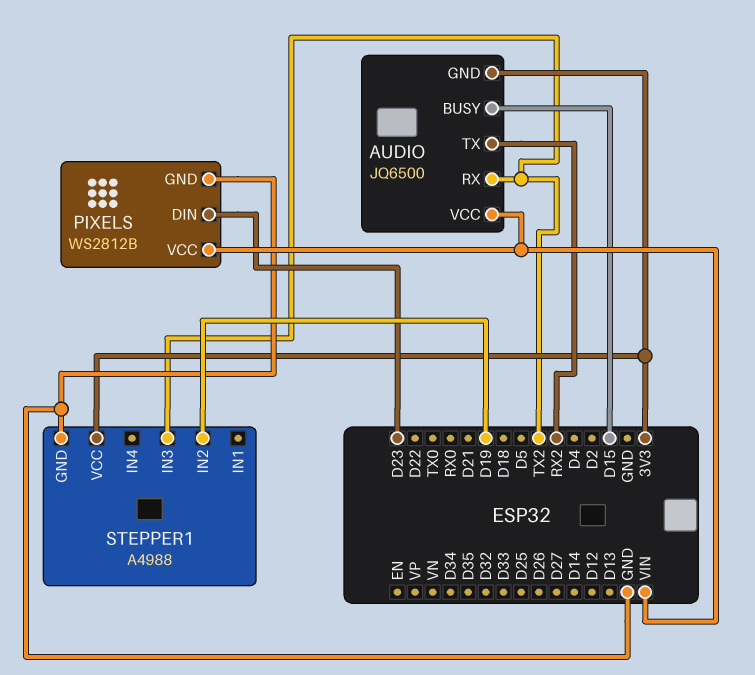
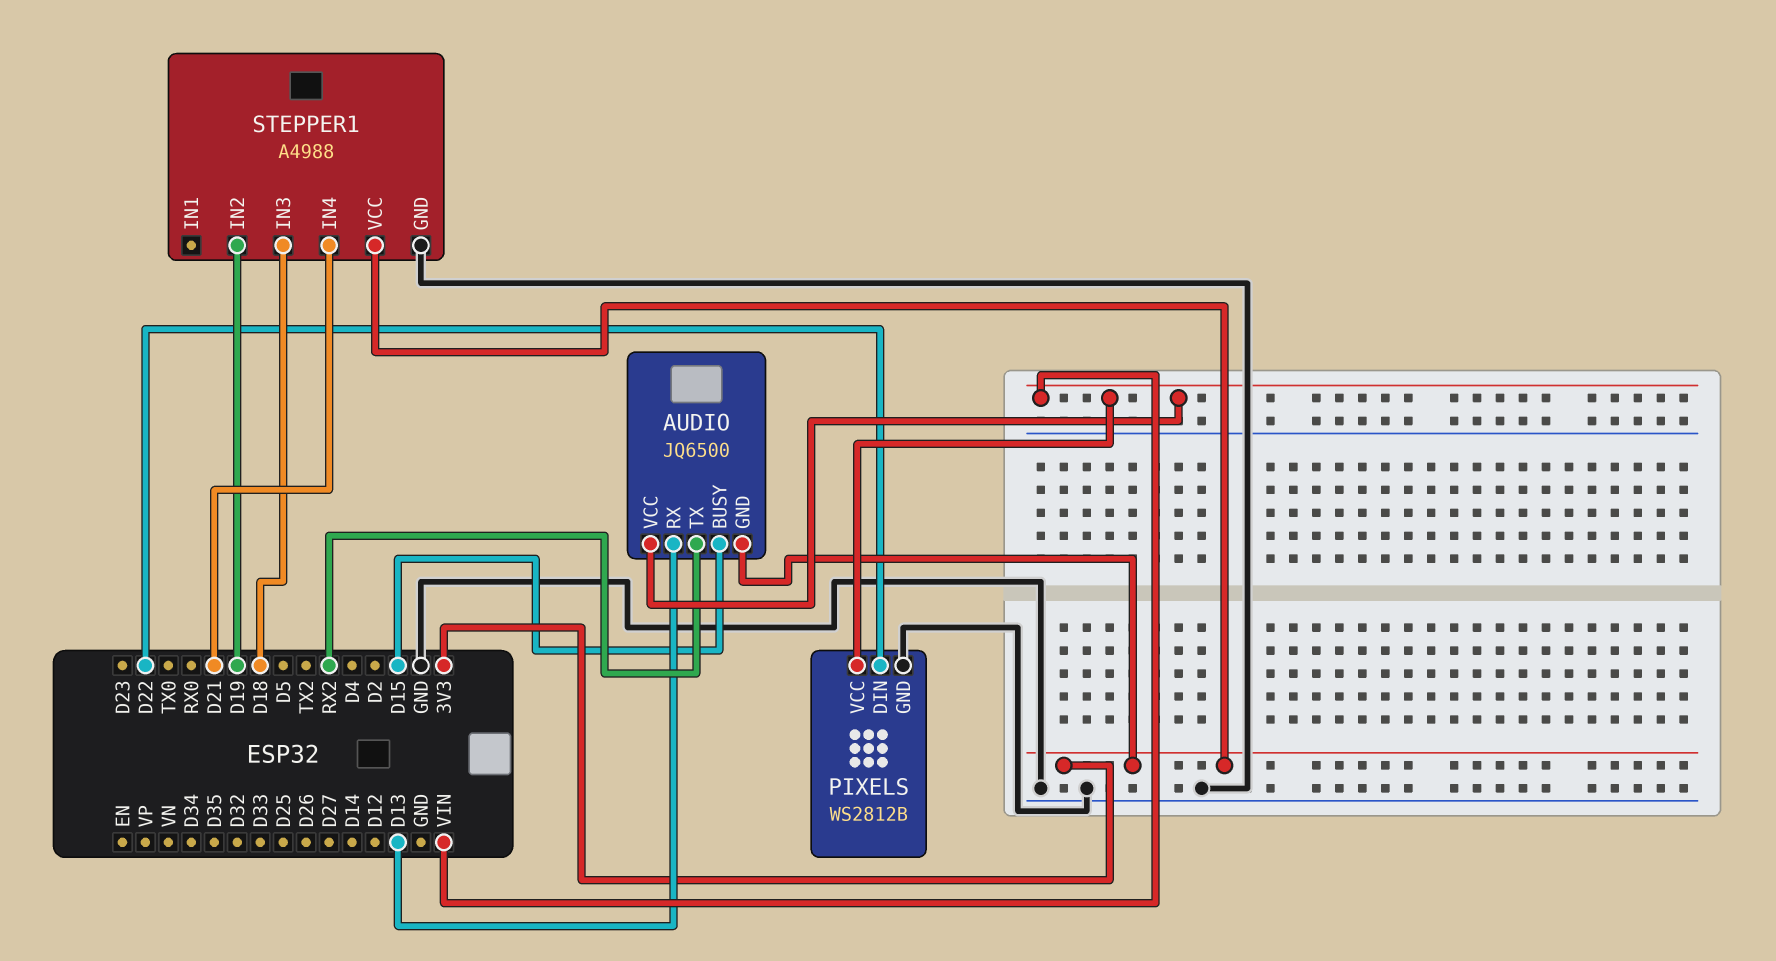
AUDIO pin RX: TX2 -> D13
PIXELS pin DIN: D23 -> D22
STEPPER1 pin IN3: TX2 -> D18
STEPPER1 pin IN4: none -> D21

